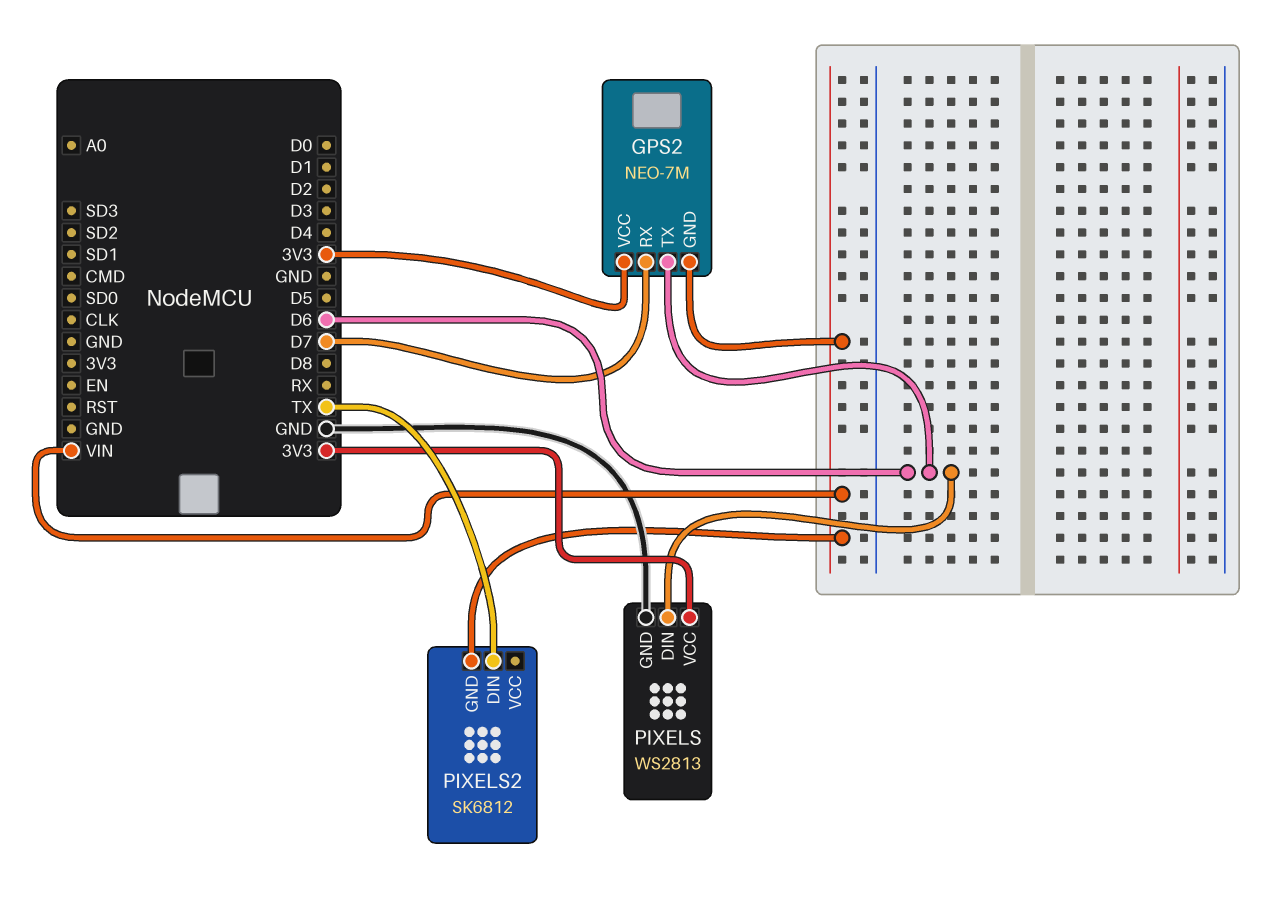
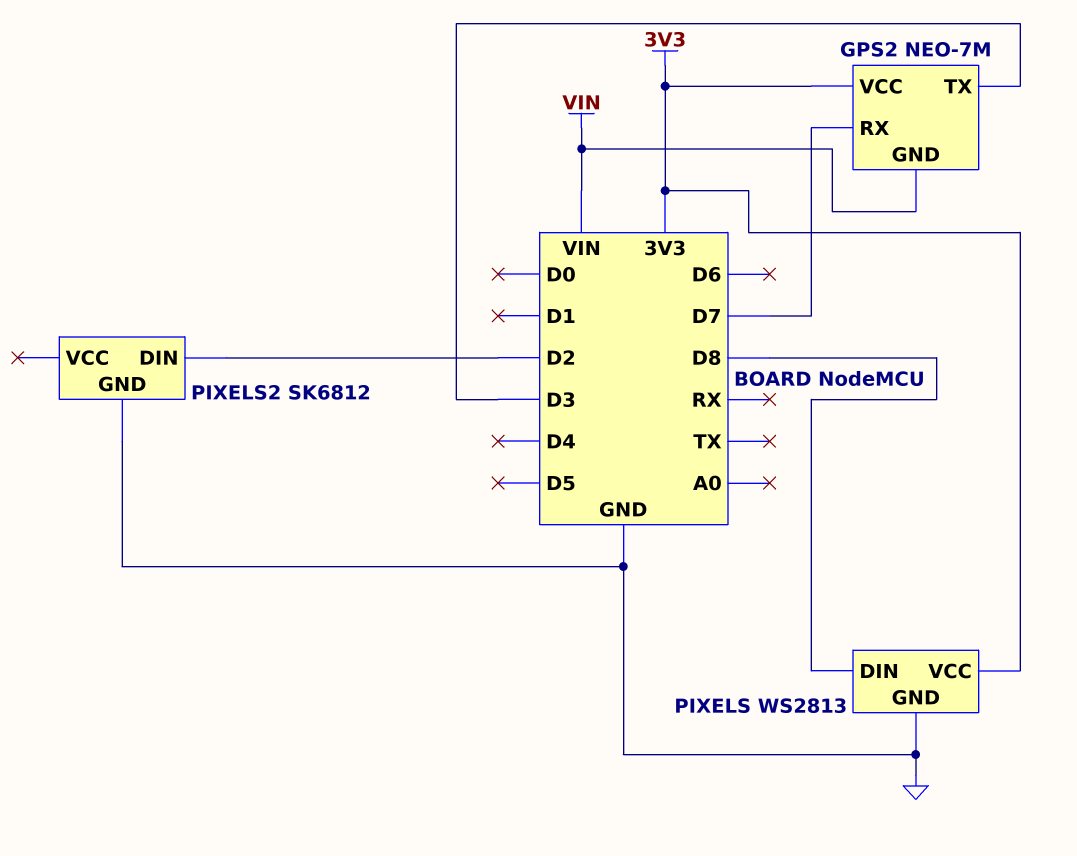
GPS2 pin TX: D6 -> D3
PIXELS pin DIN: D6 -> D8
PIXELS2 pin DIN: TX -> D2
PIXELS2 pin GND: VIN -> GND

